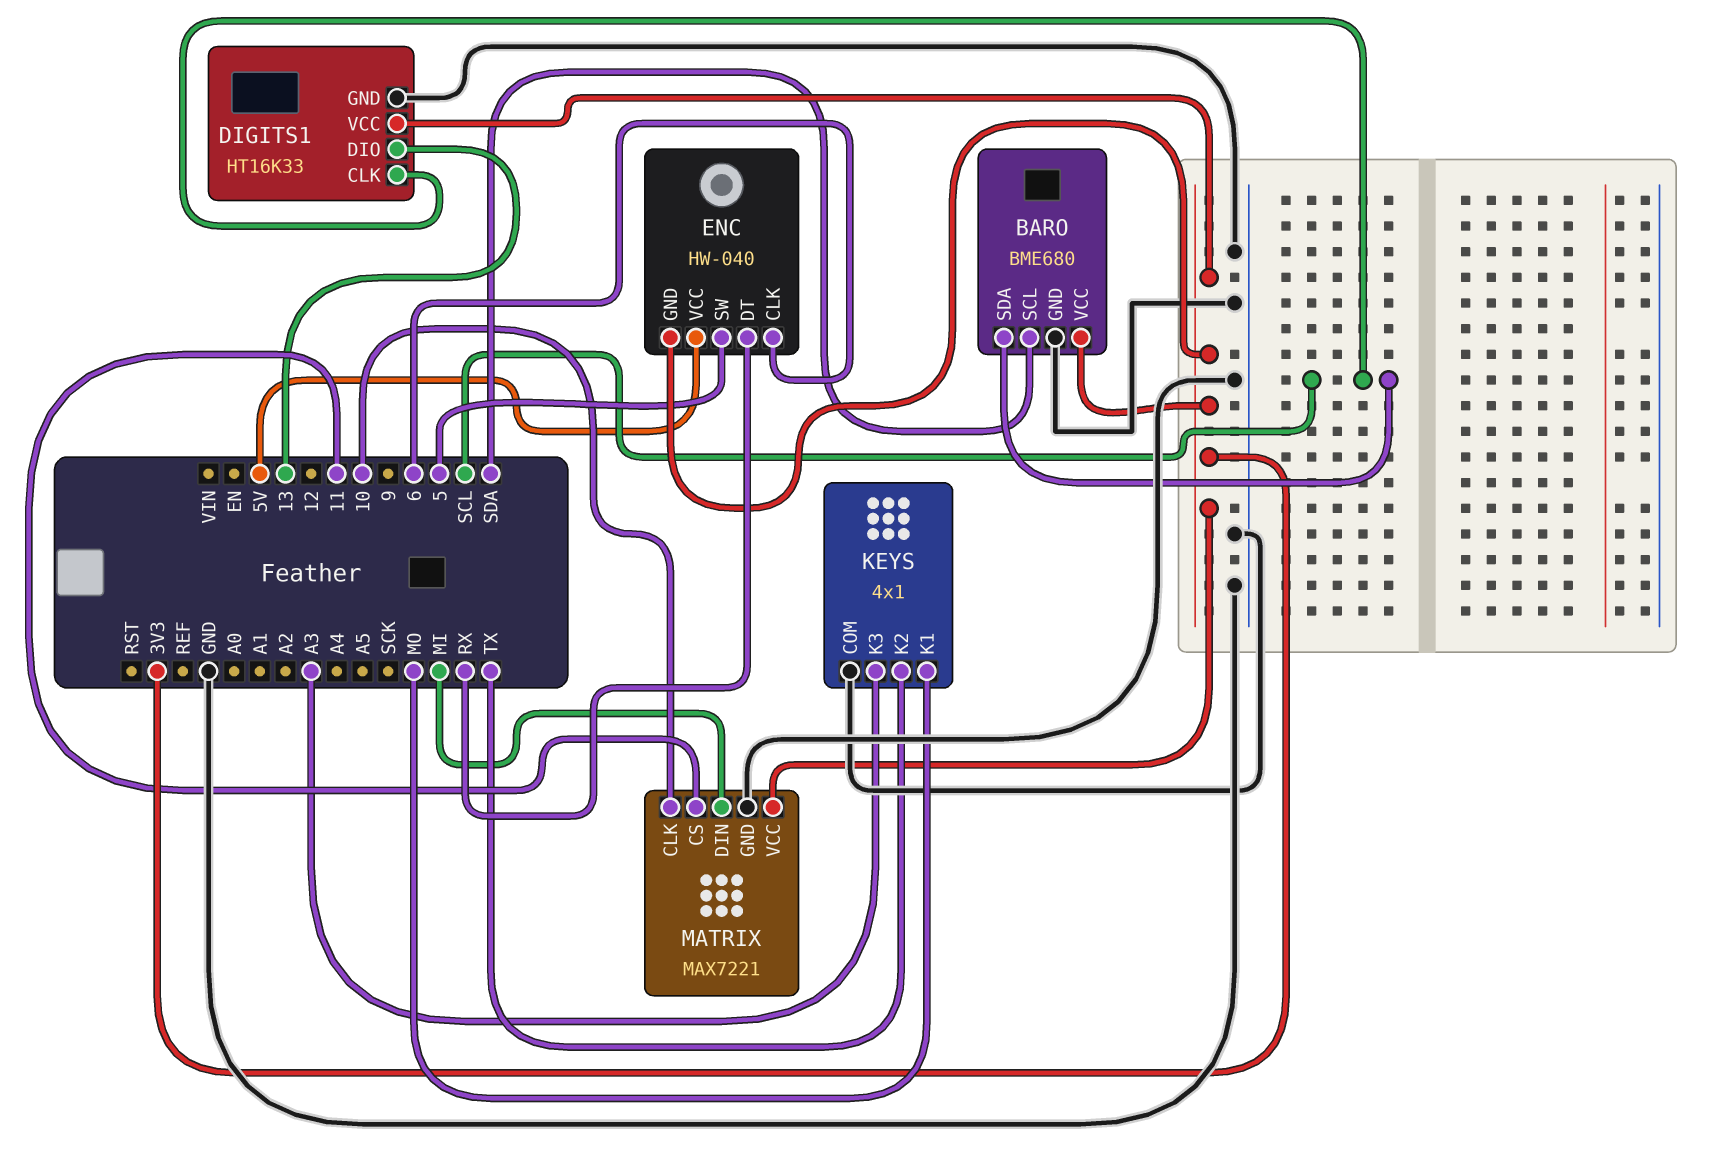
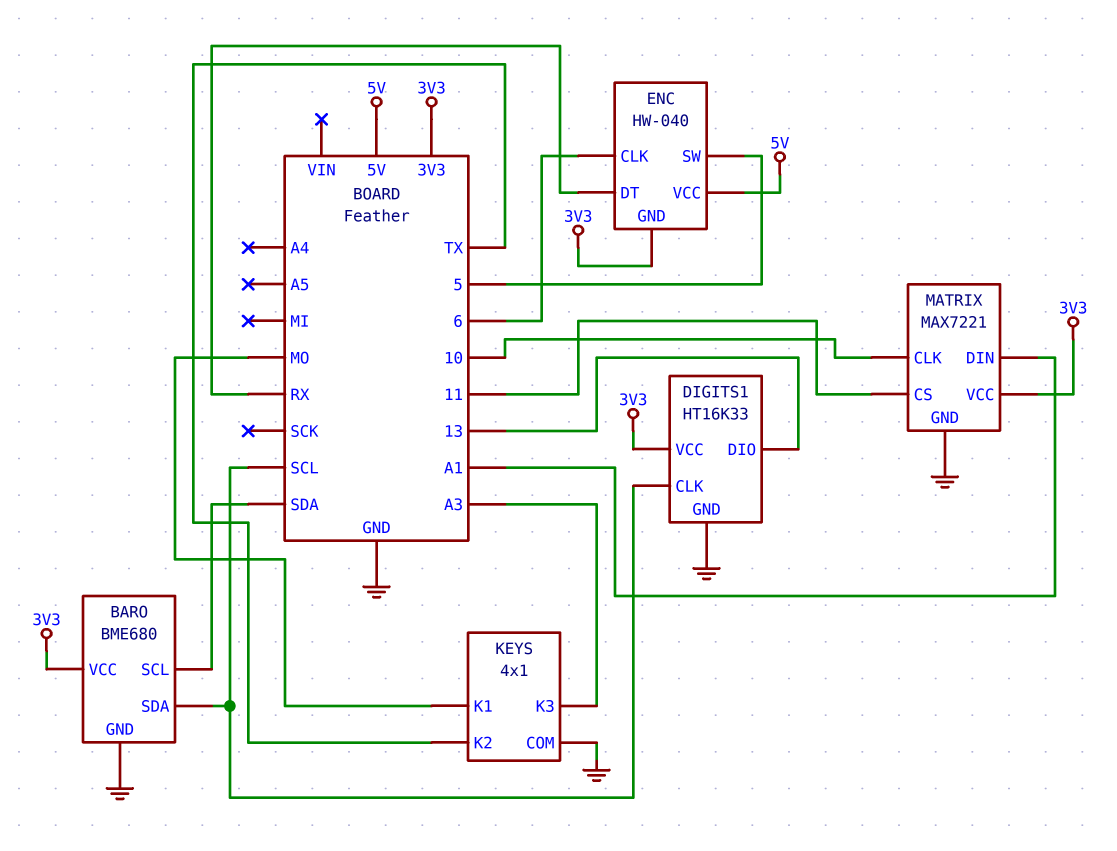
MATRIX pin DIN: MI -> A1

